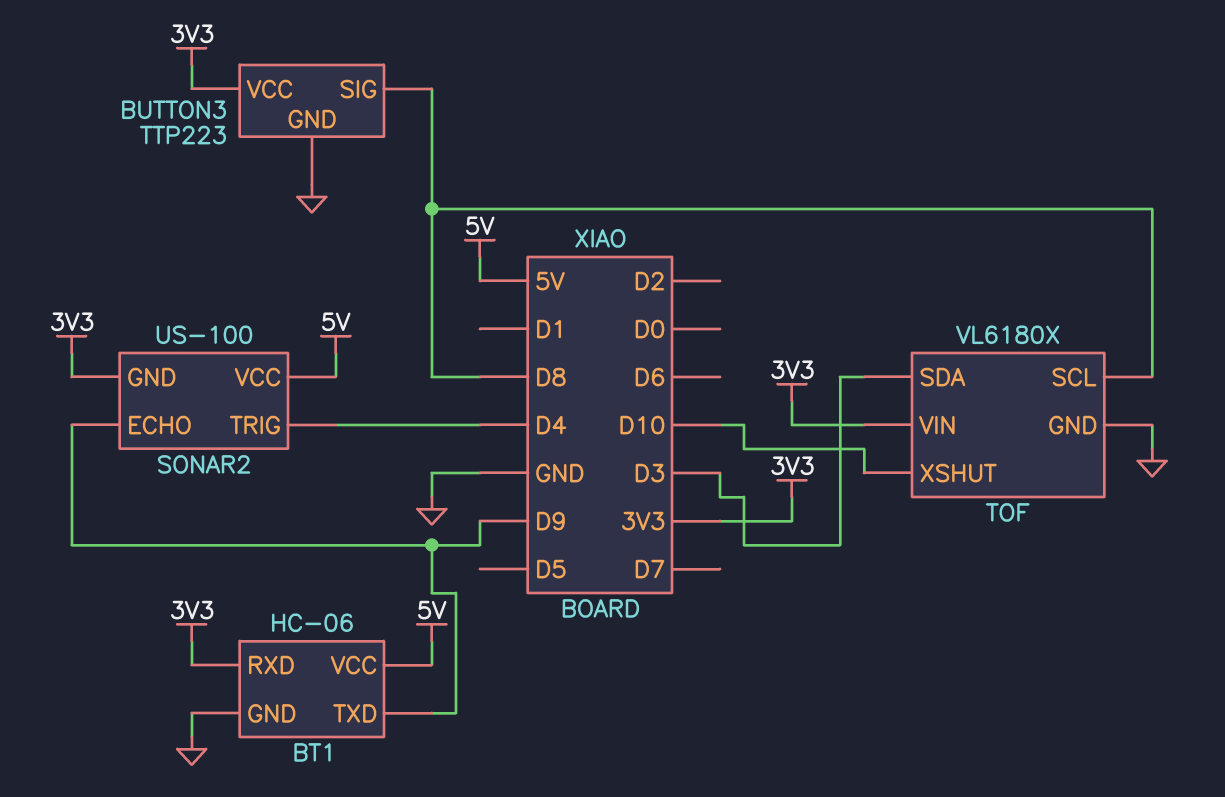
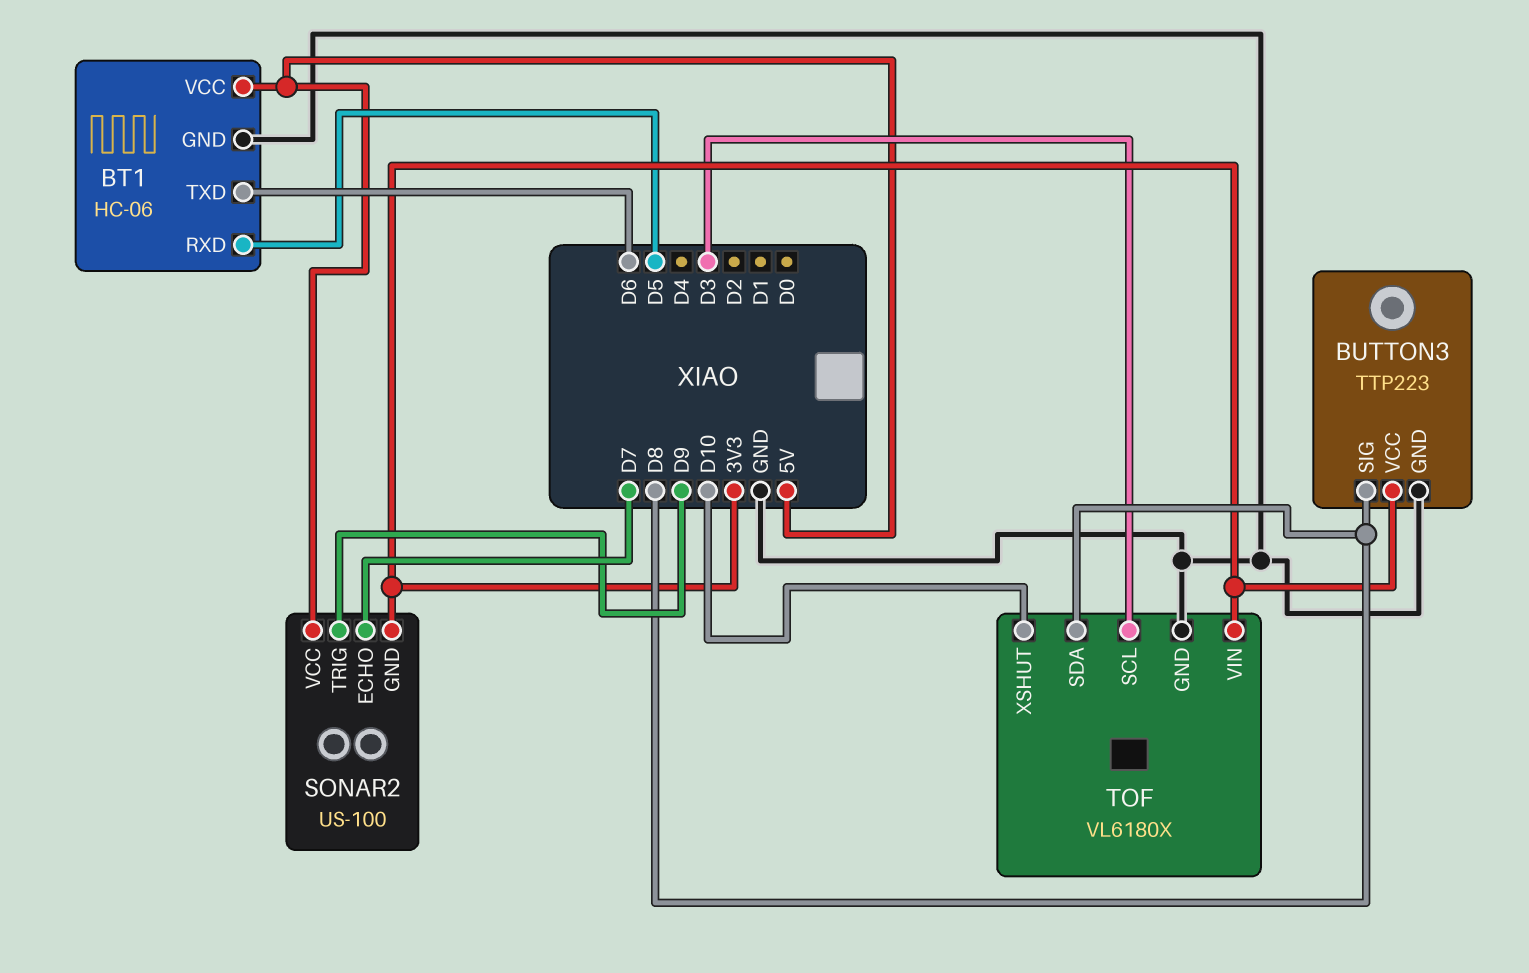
BT1 pin RXD: 3V3 -> D5
BT1 pin TXD: D9 -> D6
SONAR2 pin ECHO: D9 -> D7
SONAR2 pin TRIG: D4 -> D9
TOF pin SCL: D8 -> D3
TOF pin SDA: D3 -> D8

